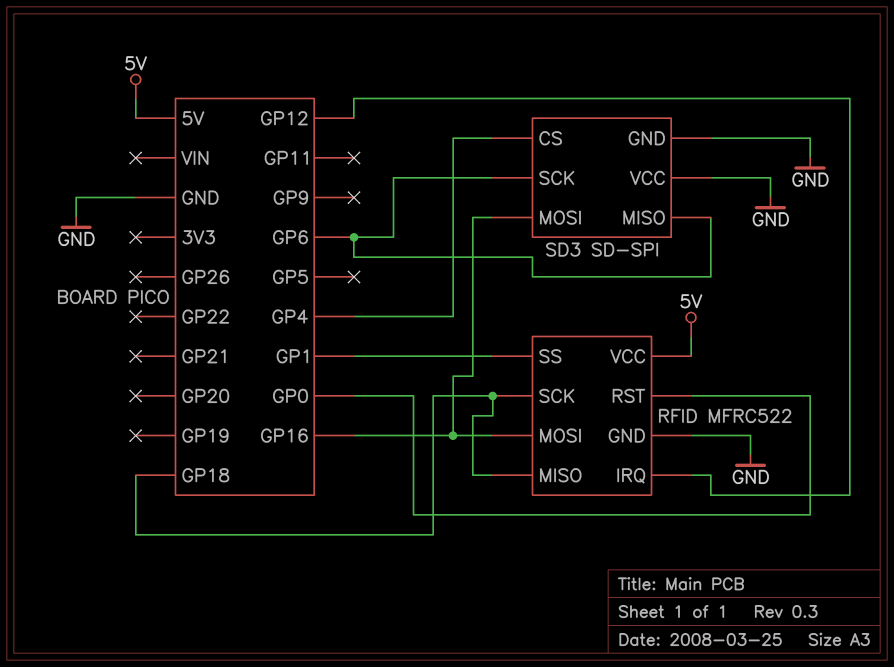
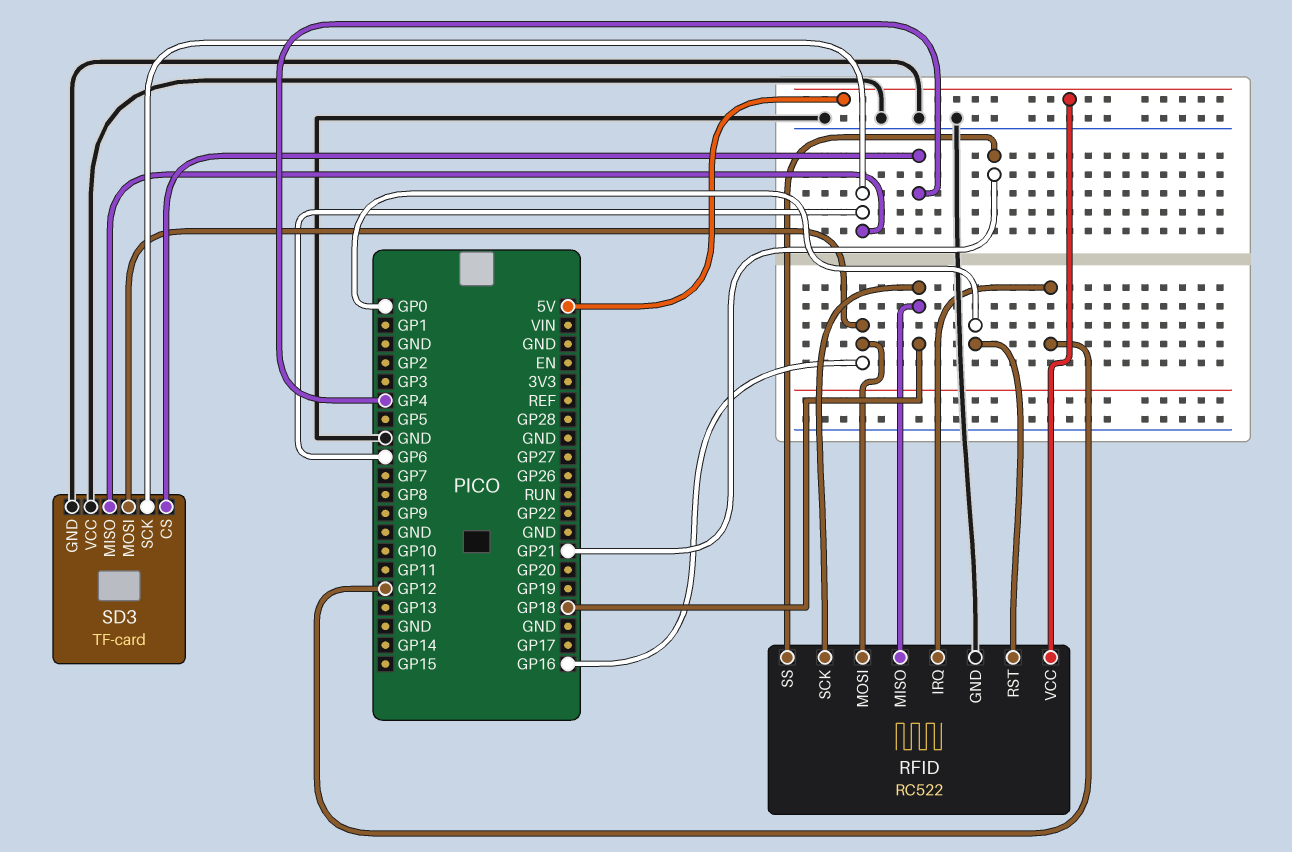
RFID: MFRC522 -> RC522
RFID pin SS: GP1 -> GP21
SD3: SD-SPI -> TF-card

